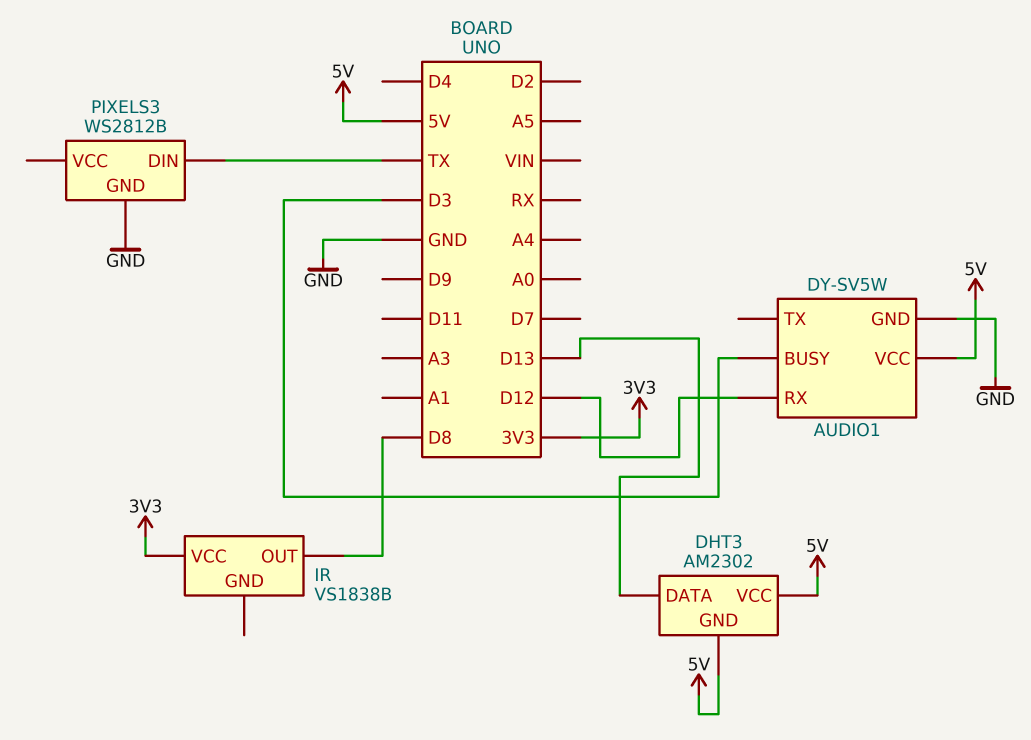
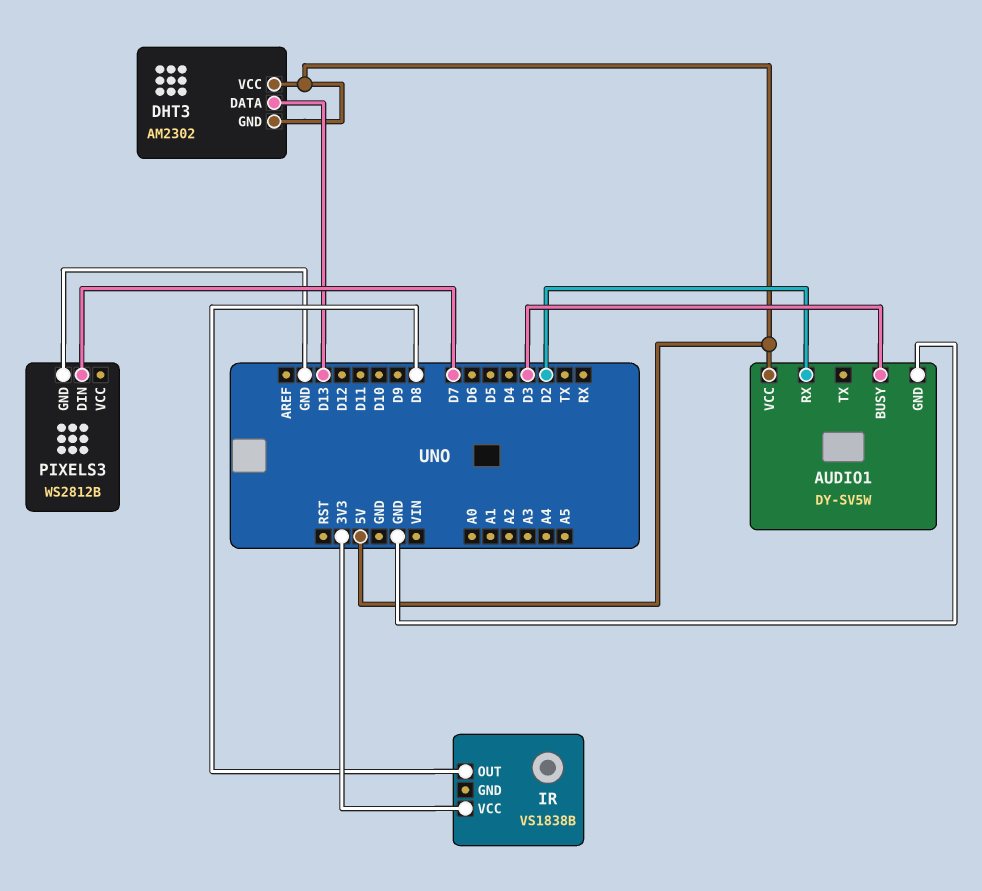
AUDIO1 pin RX: D12 -> D2
PIXELS3 pin DIN: TX -> D7

